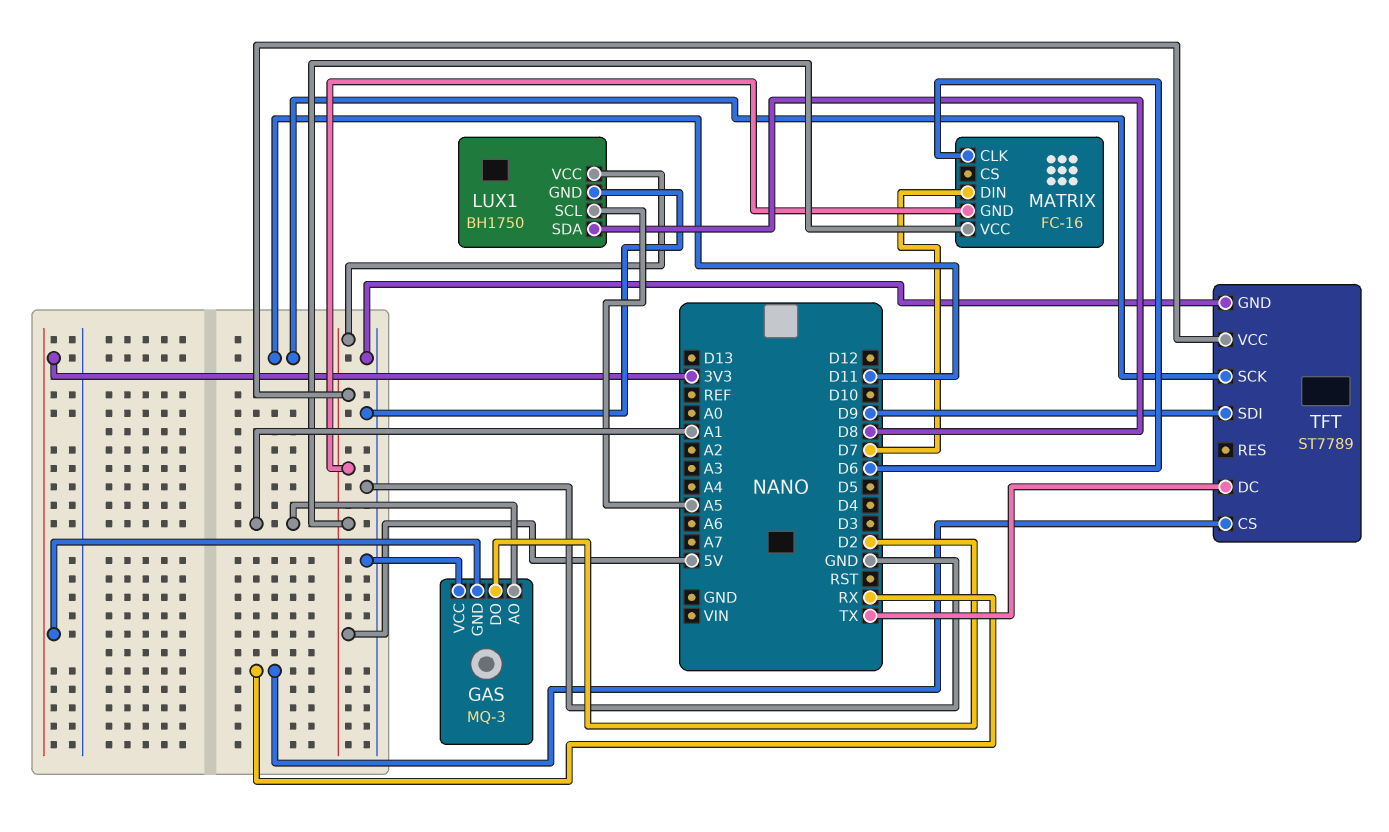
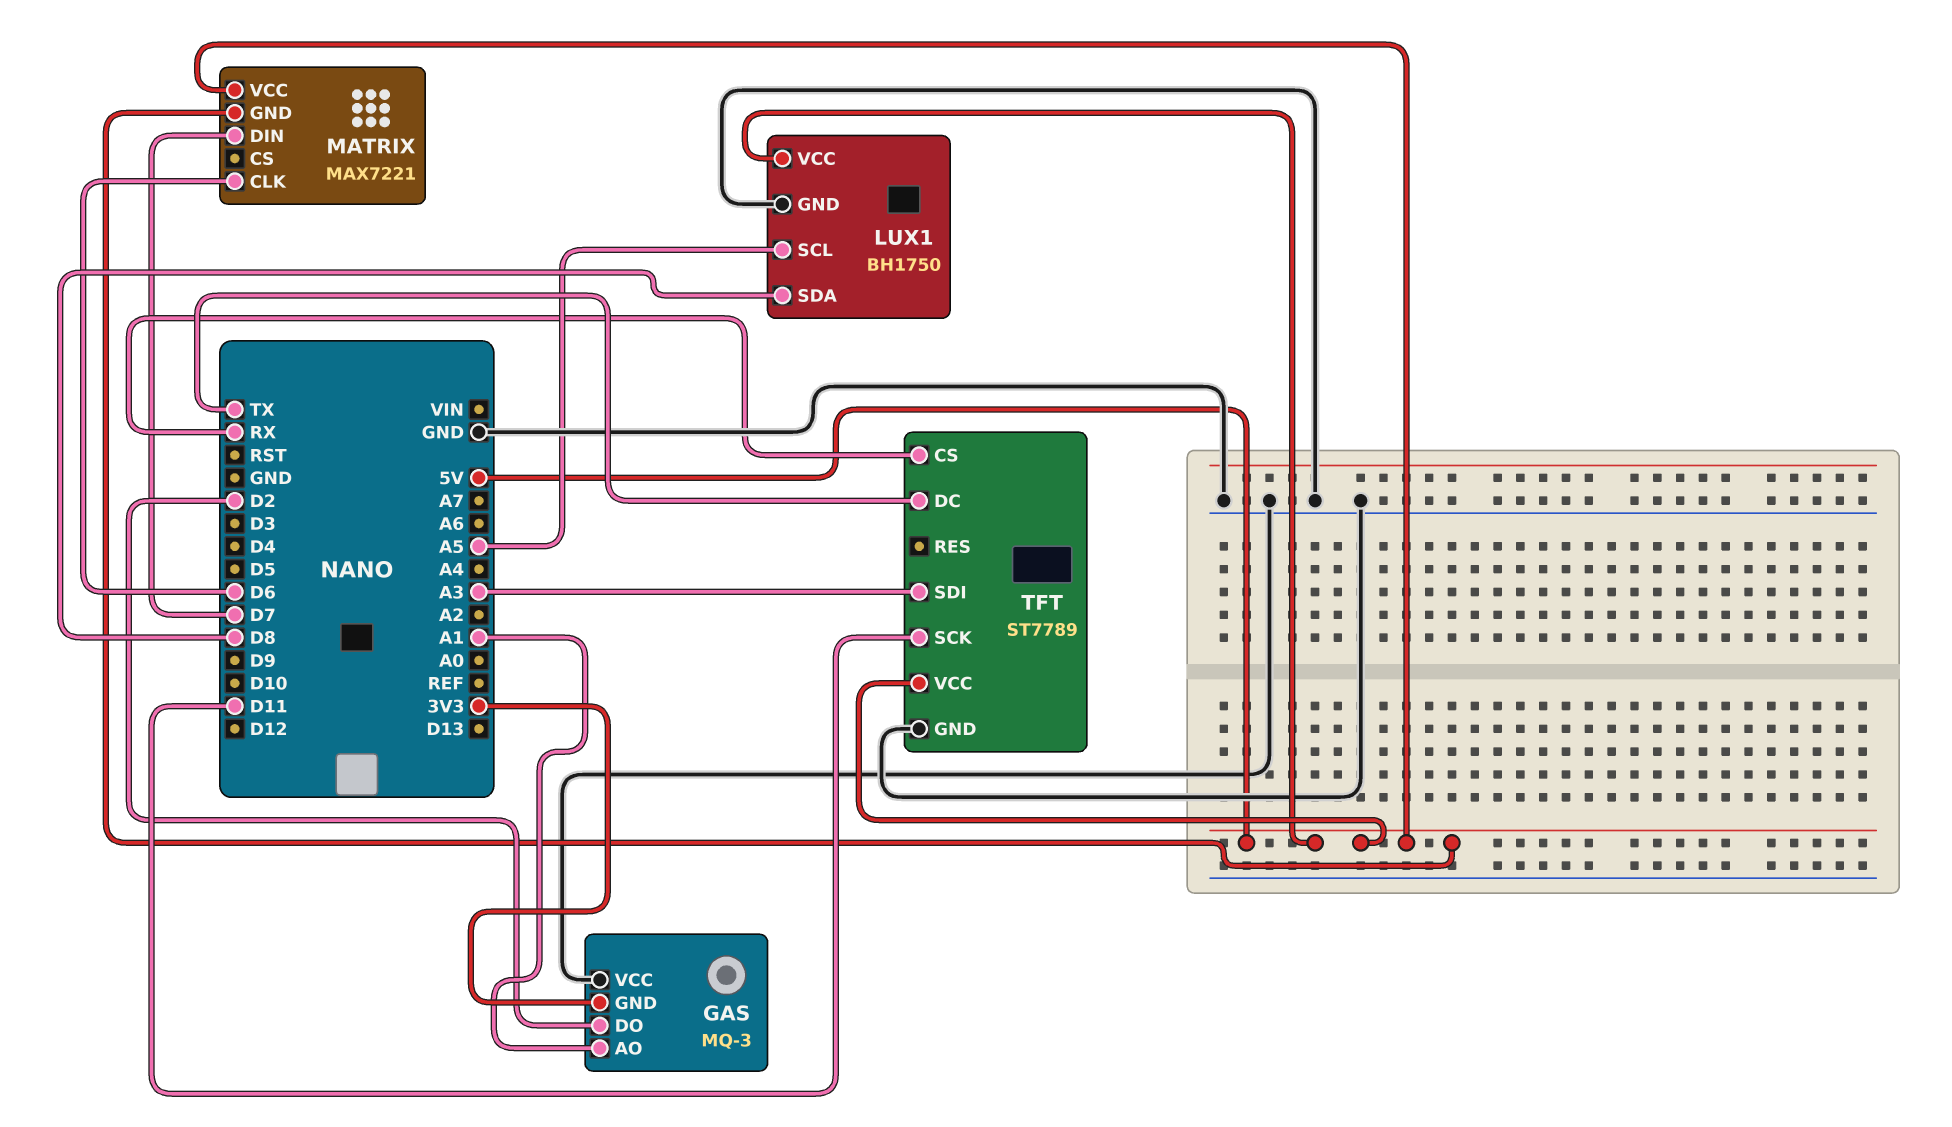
MATRIX: FC-16 -> MAX7221
TFT pin SDI: D9 -> A3

